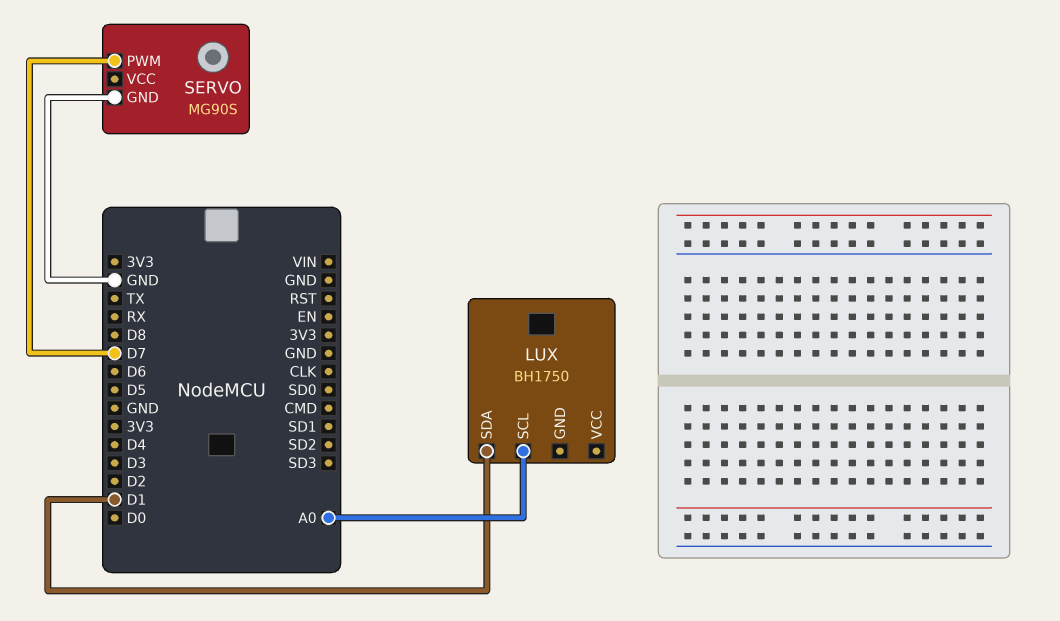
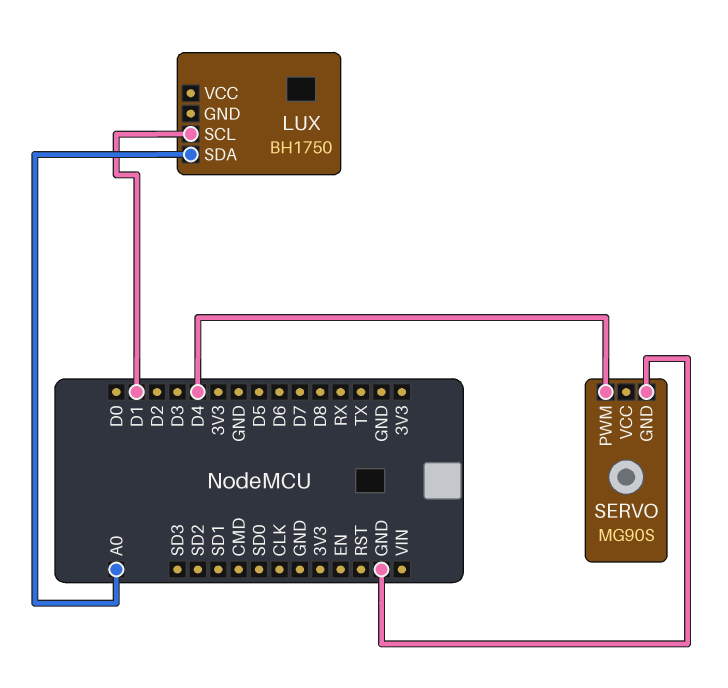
LUX pin SCL: A0 -> D1
LUX pin SDA: D1 -> A0
SERVO pin PWM: D7 -> D4

